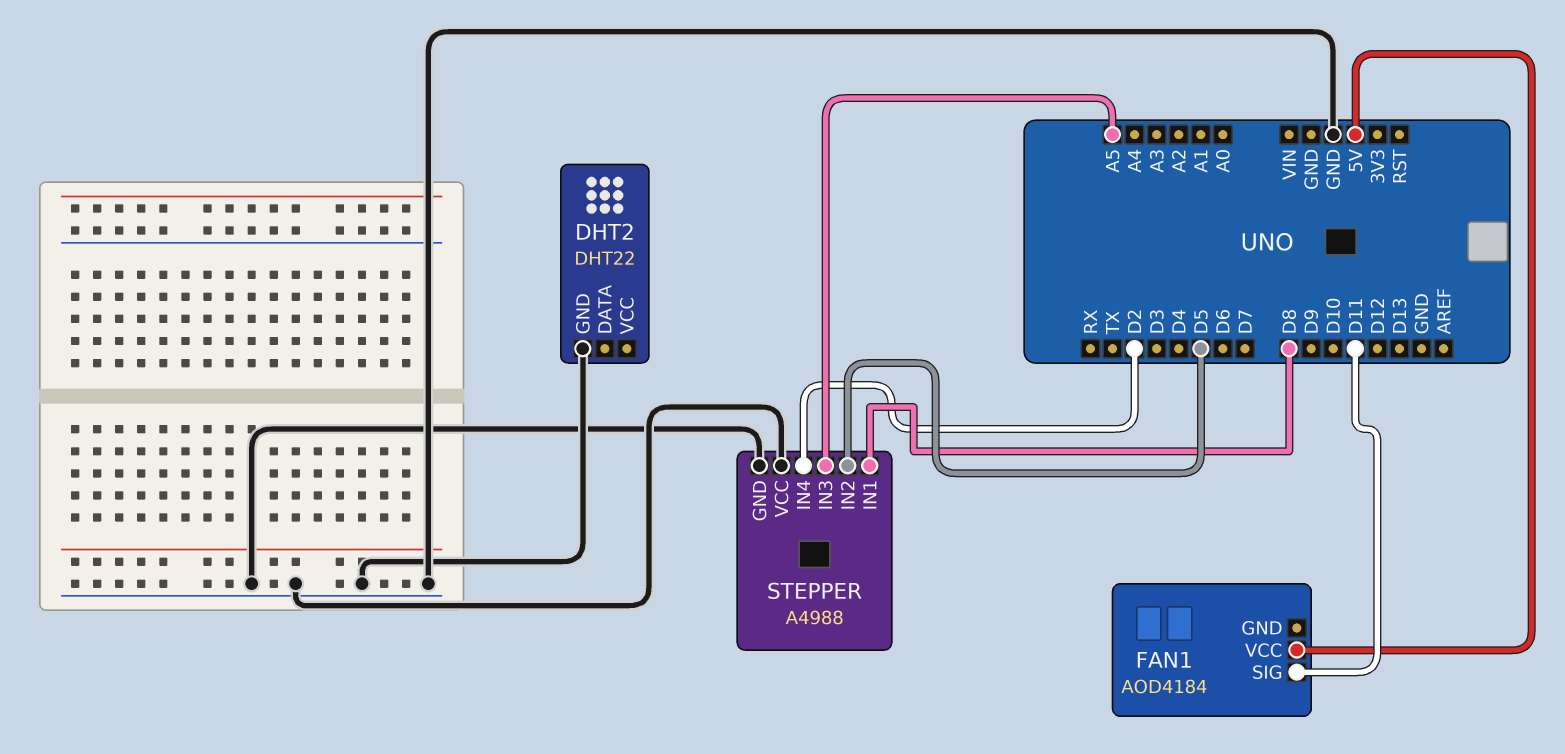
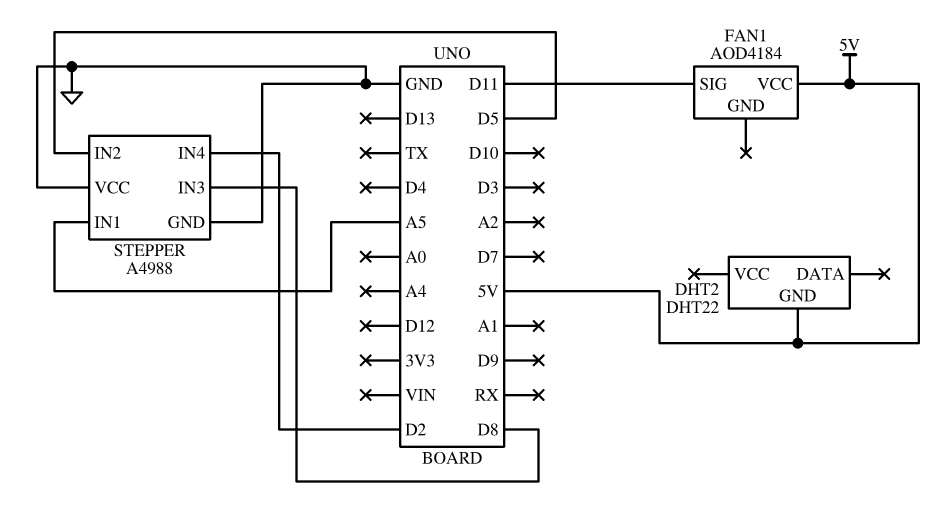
DHT2 pin GND: GND -> 5V
STEPPER pin IN1: D8 -> A5
STEPPER pin IN3: A5 -> D8

